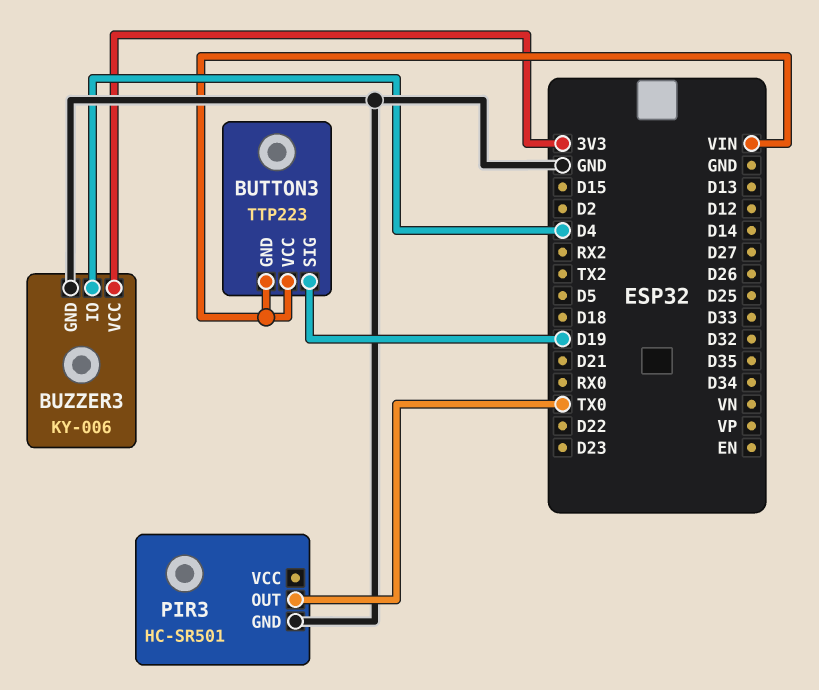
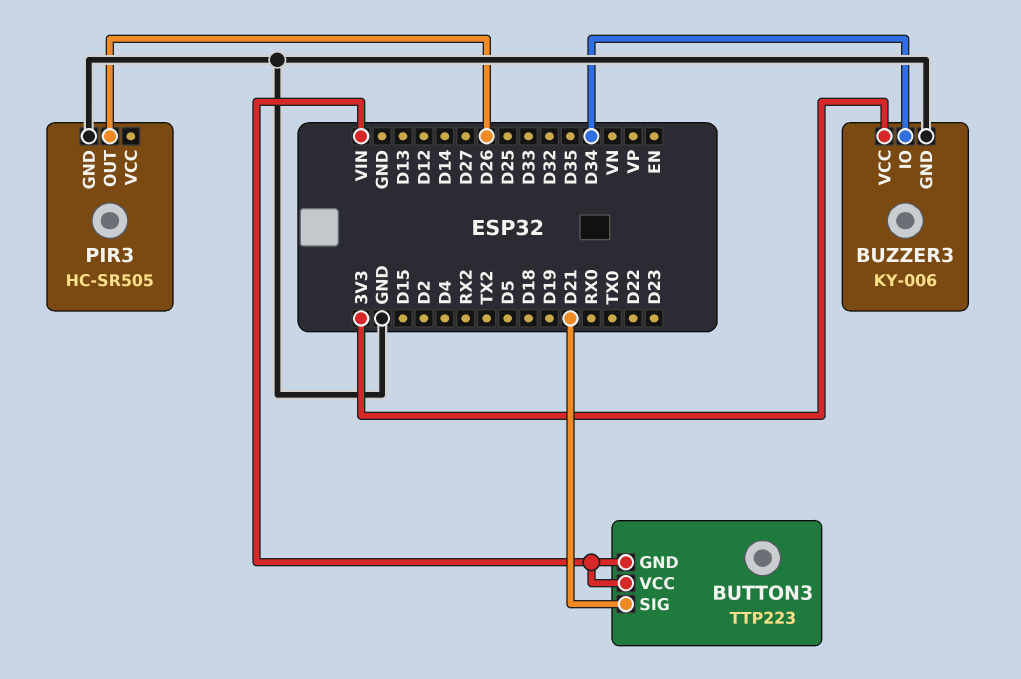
BUTTON3 pin SIG: D19 -> D21
BUZZER3 pin IO: D4 -> D34
PIR3: HC-SR501 -> HC-SR505
PIR3 pin OUT: TX0 -> D26

